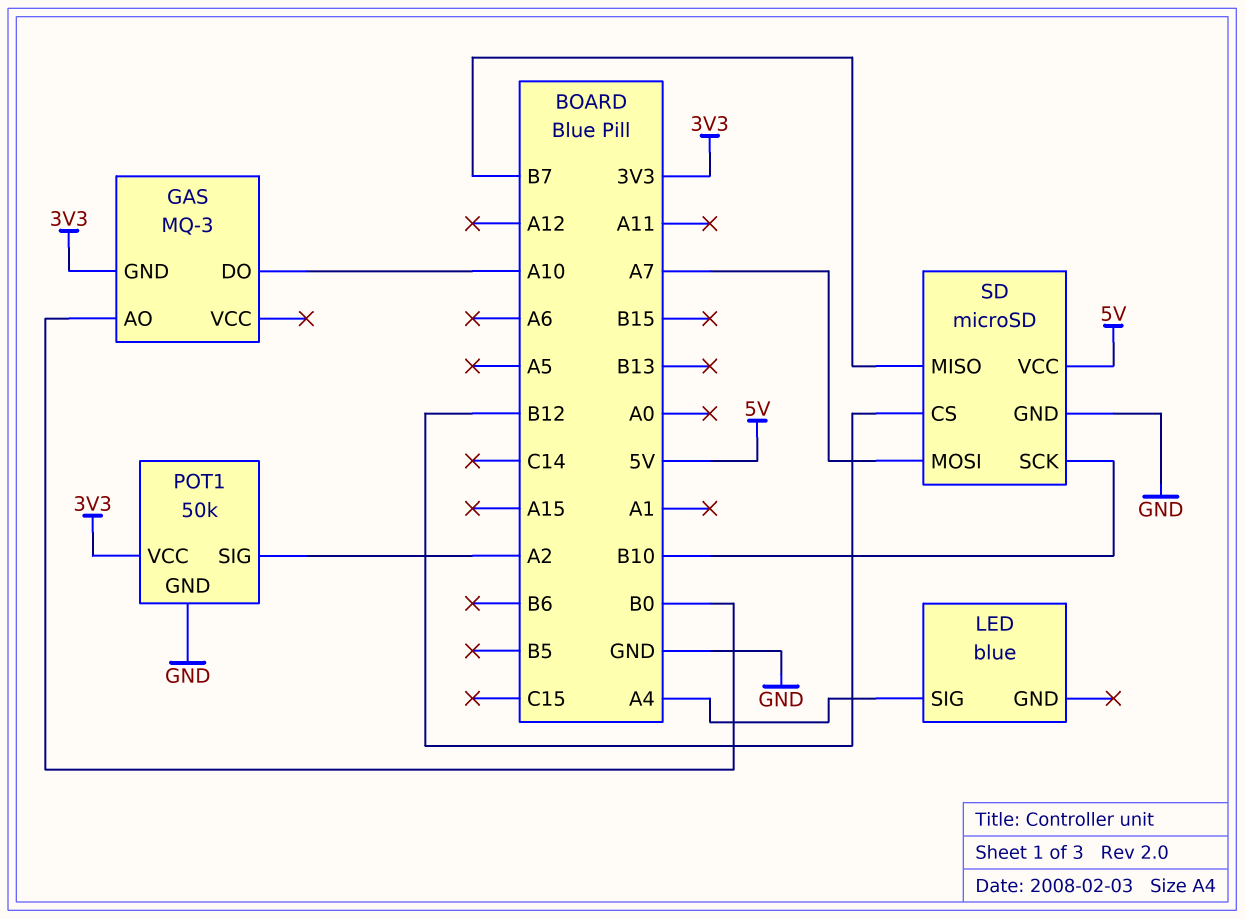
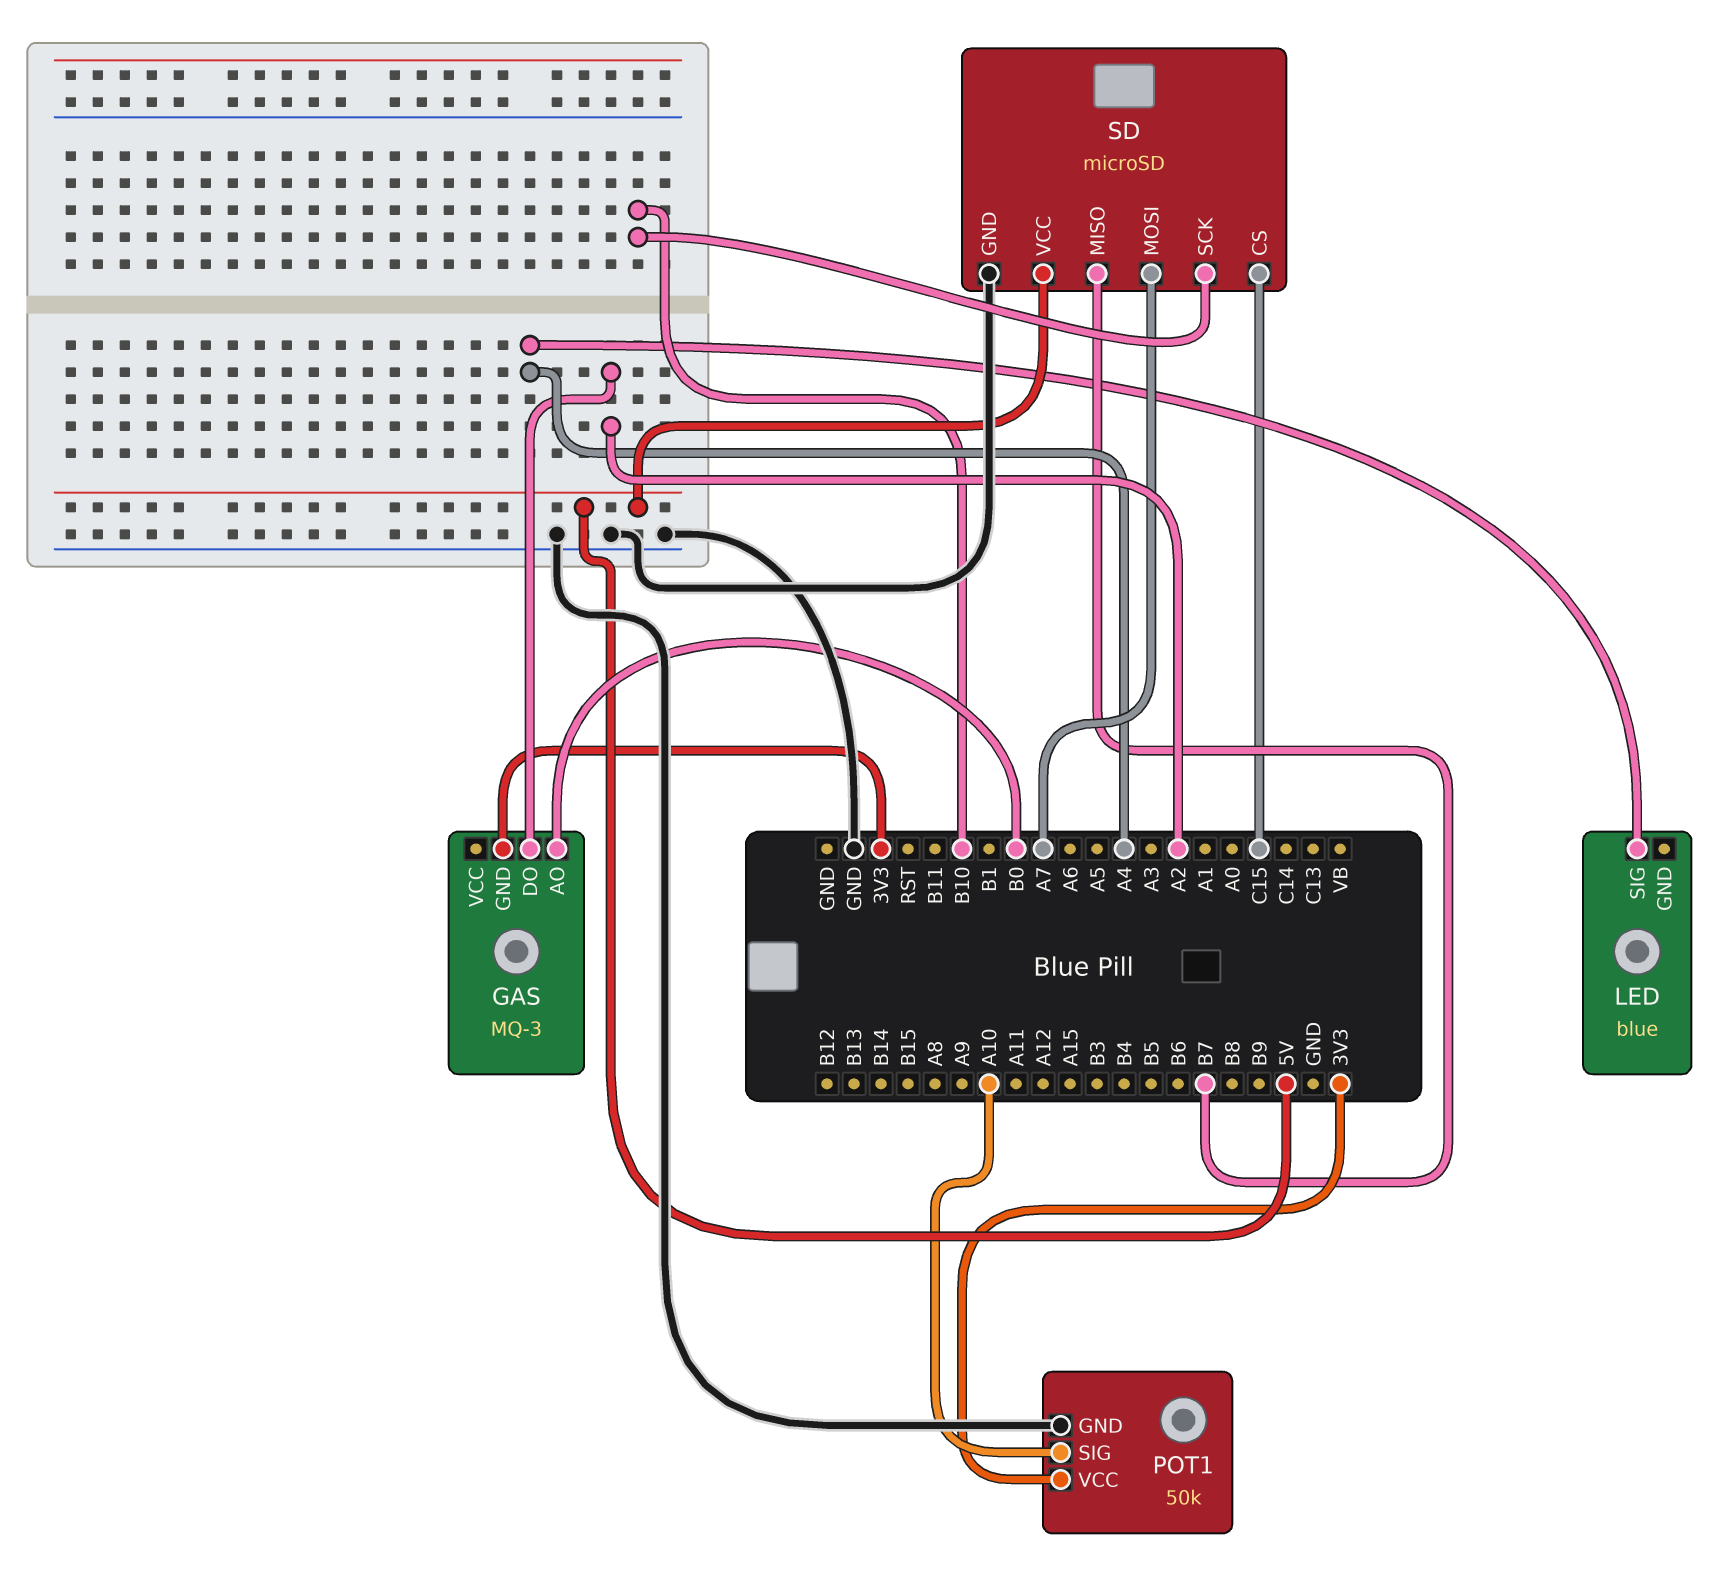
GAS pin DO: A10 -> A2
POT1 pin SIG: A2 -> A10
SD pin CS: B12 -> C15

